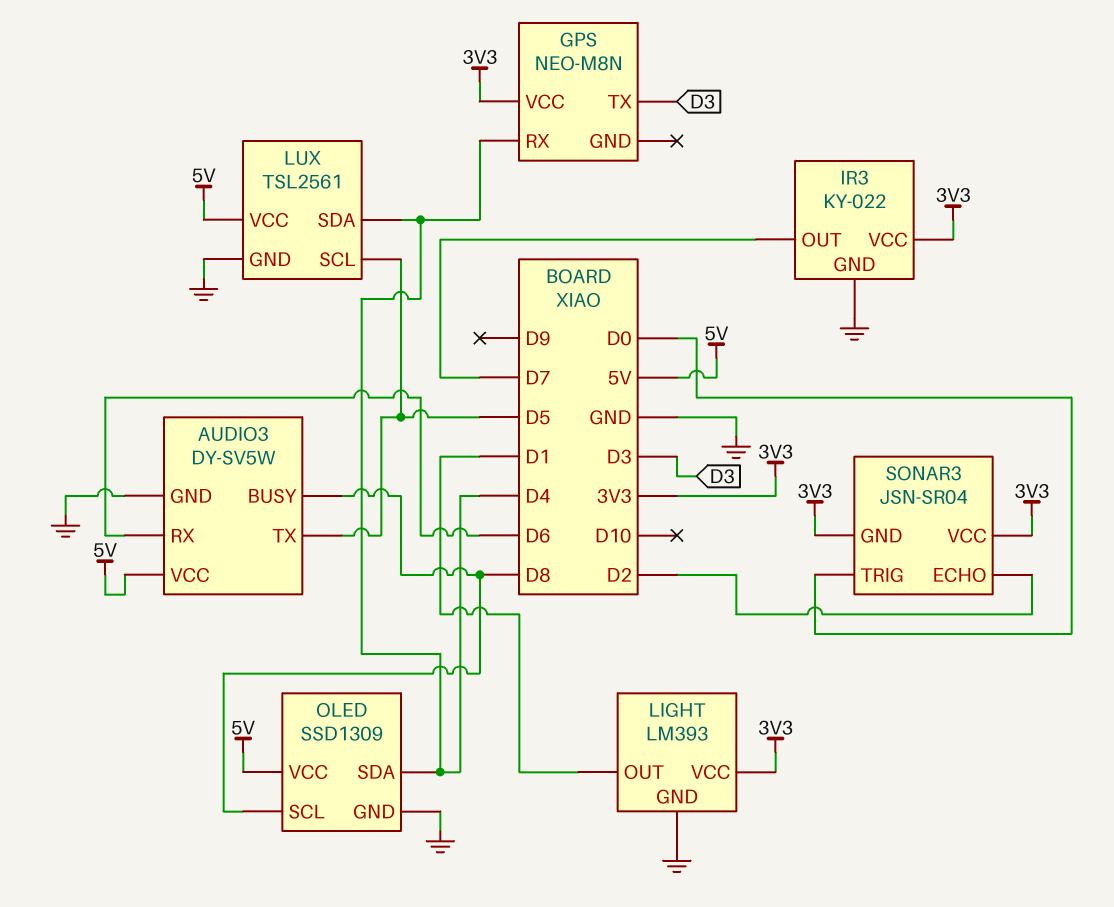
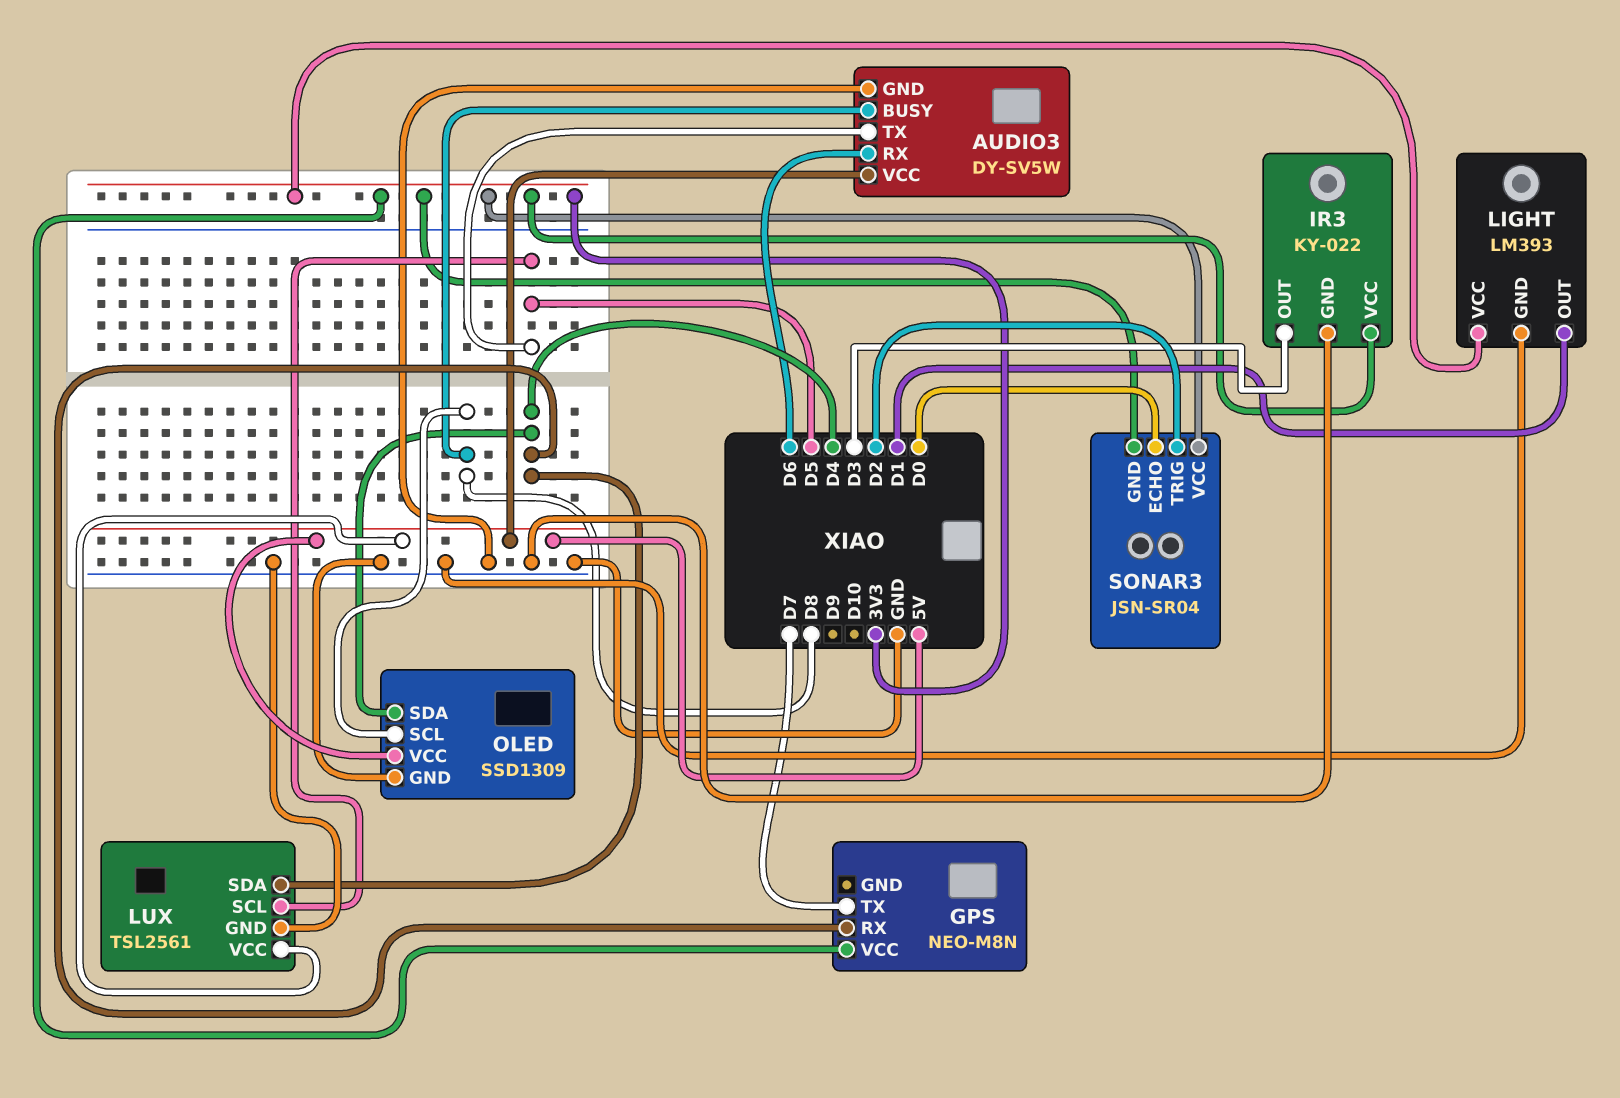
GPS pin TX: D3 -> D7
IR3 pin OUT: D7 -> D3
SONAR3 pin ECHO: D2 -> D0
SONAR3 pin TRIG: D0 -> D2

